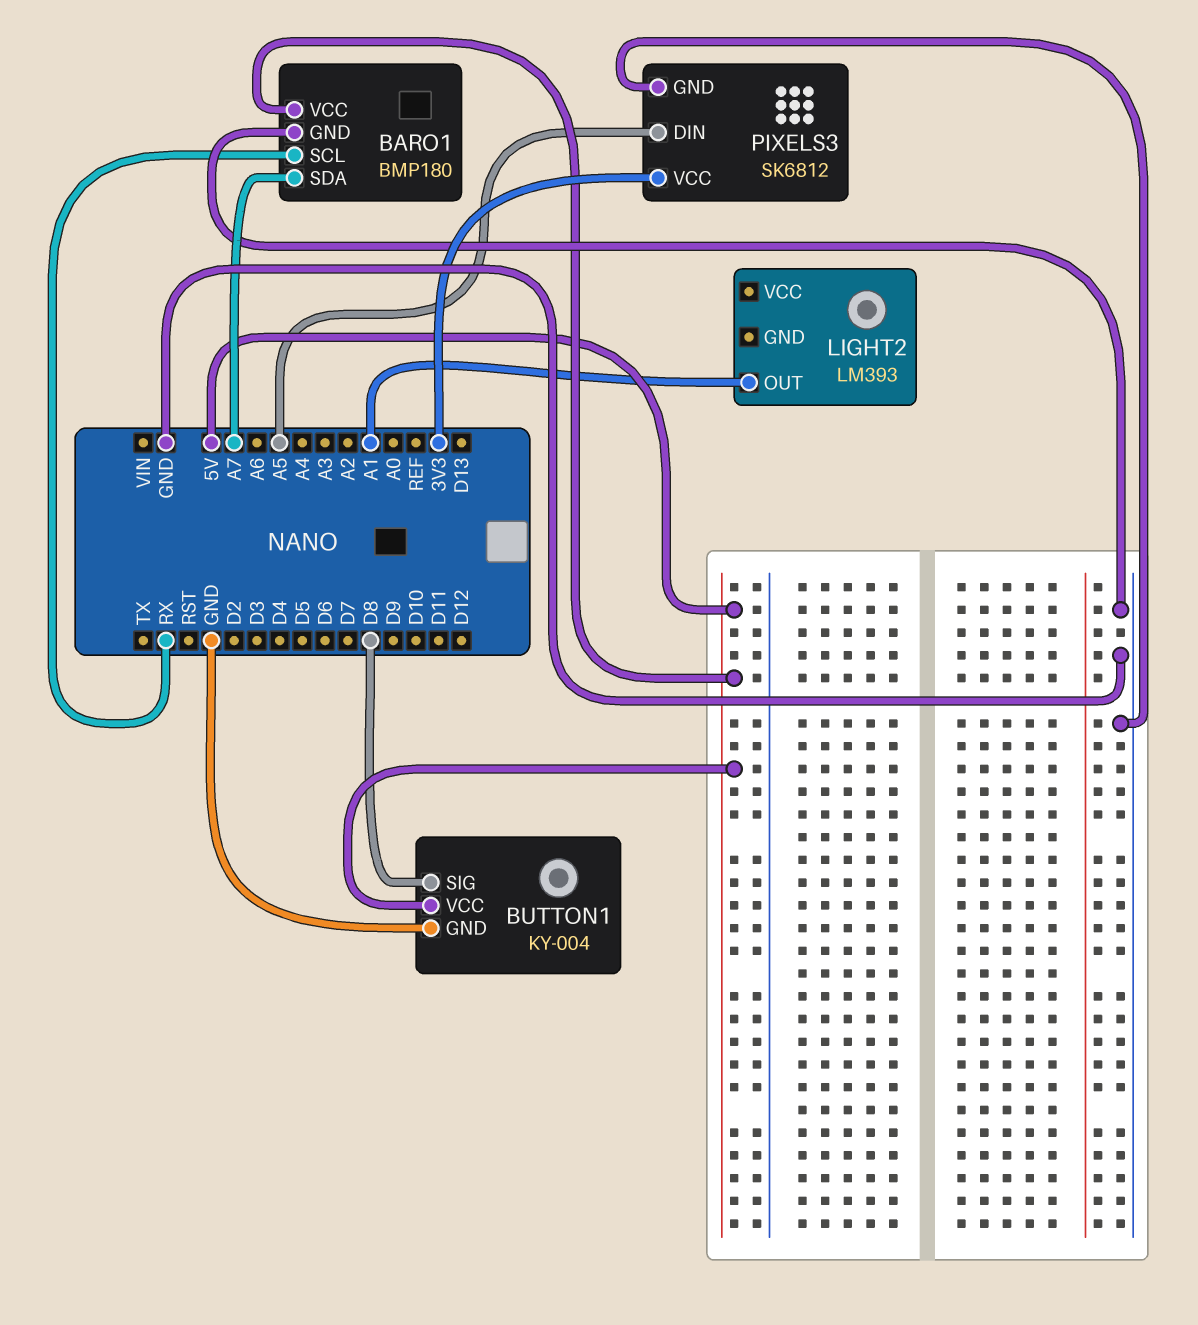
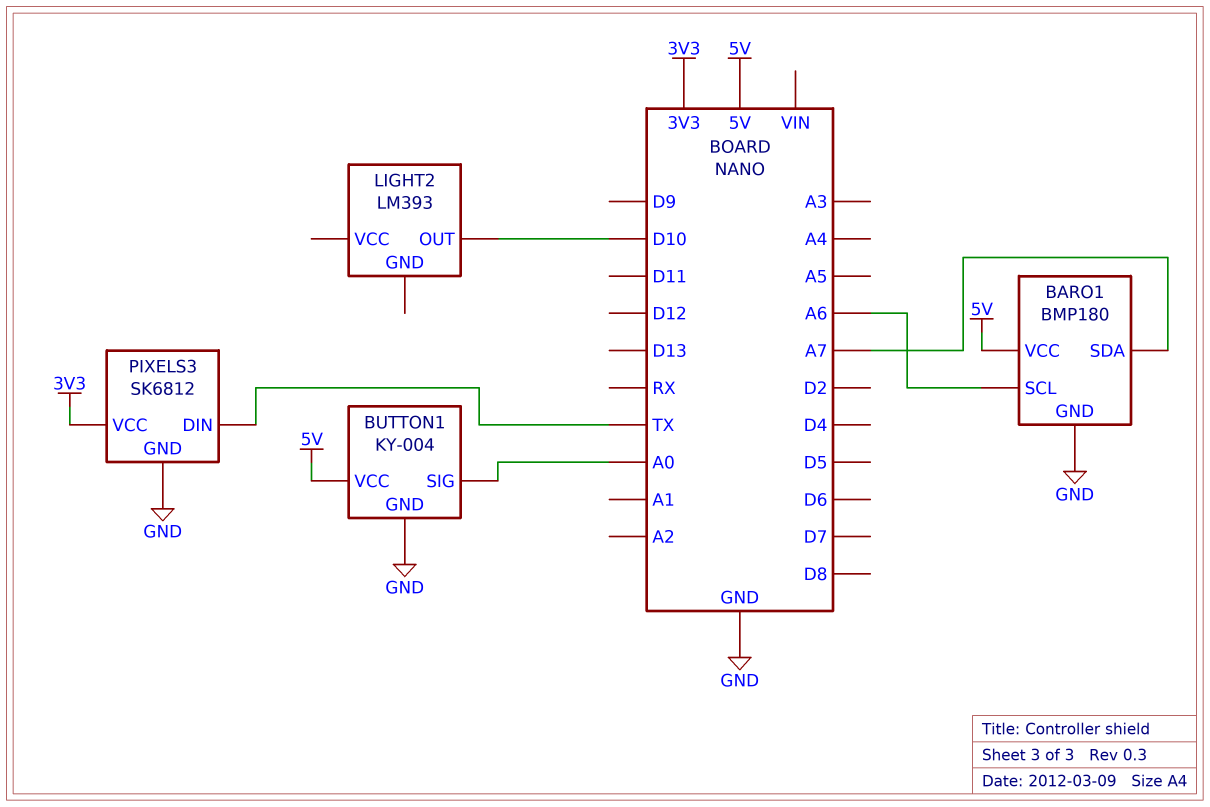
BARO1 pin SCL: RX -> A6
BUTTON1 pin SIG: D8 -> A0
LIGHT2 pin OUT: A1 -> D10
PIXELS3 pin DIN: A5 -> TX

